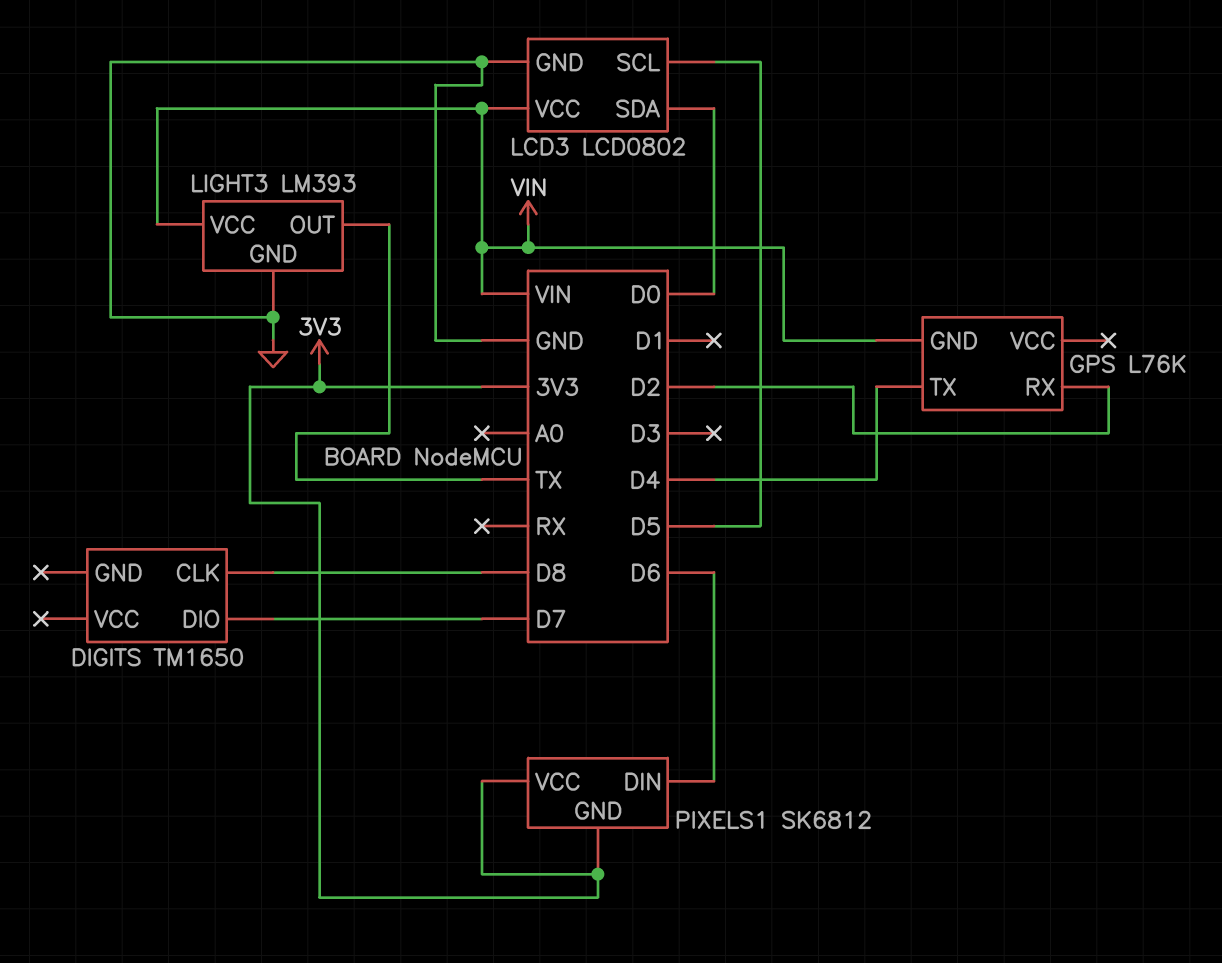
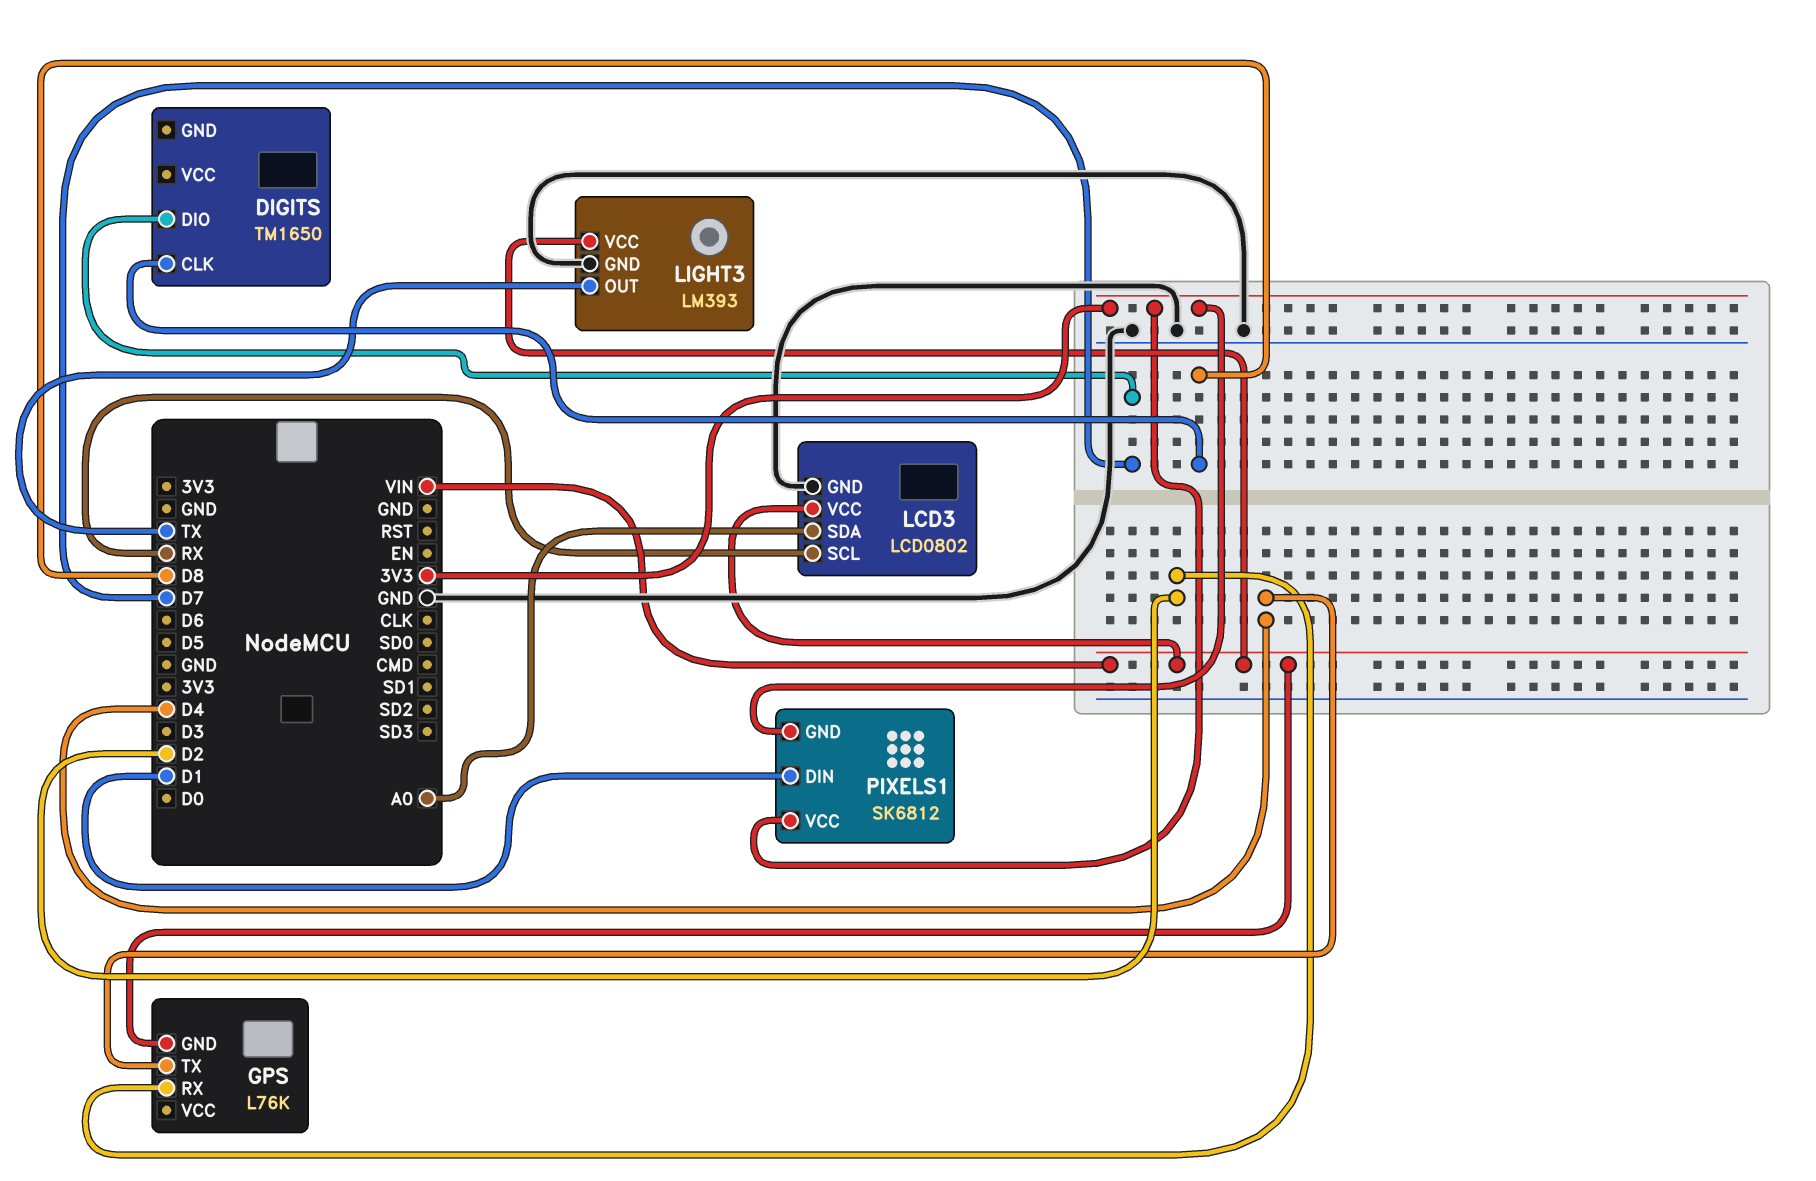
LCD3 pin SCL: D5 -> RX
LCD3 pin SDA: D0 -> A0
PIXELS1 pin DIN: D6 -> D1

